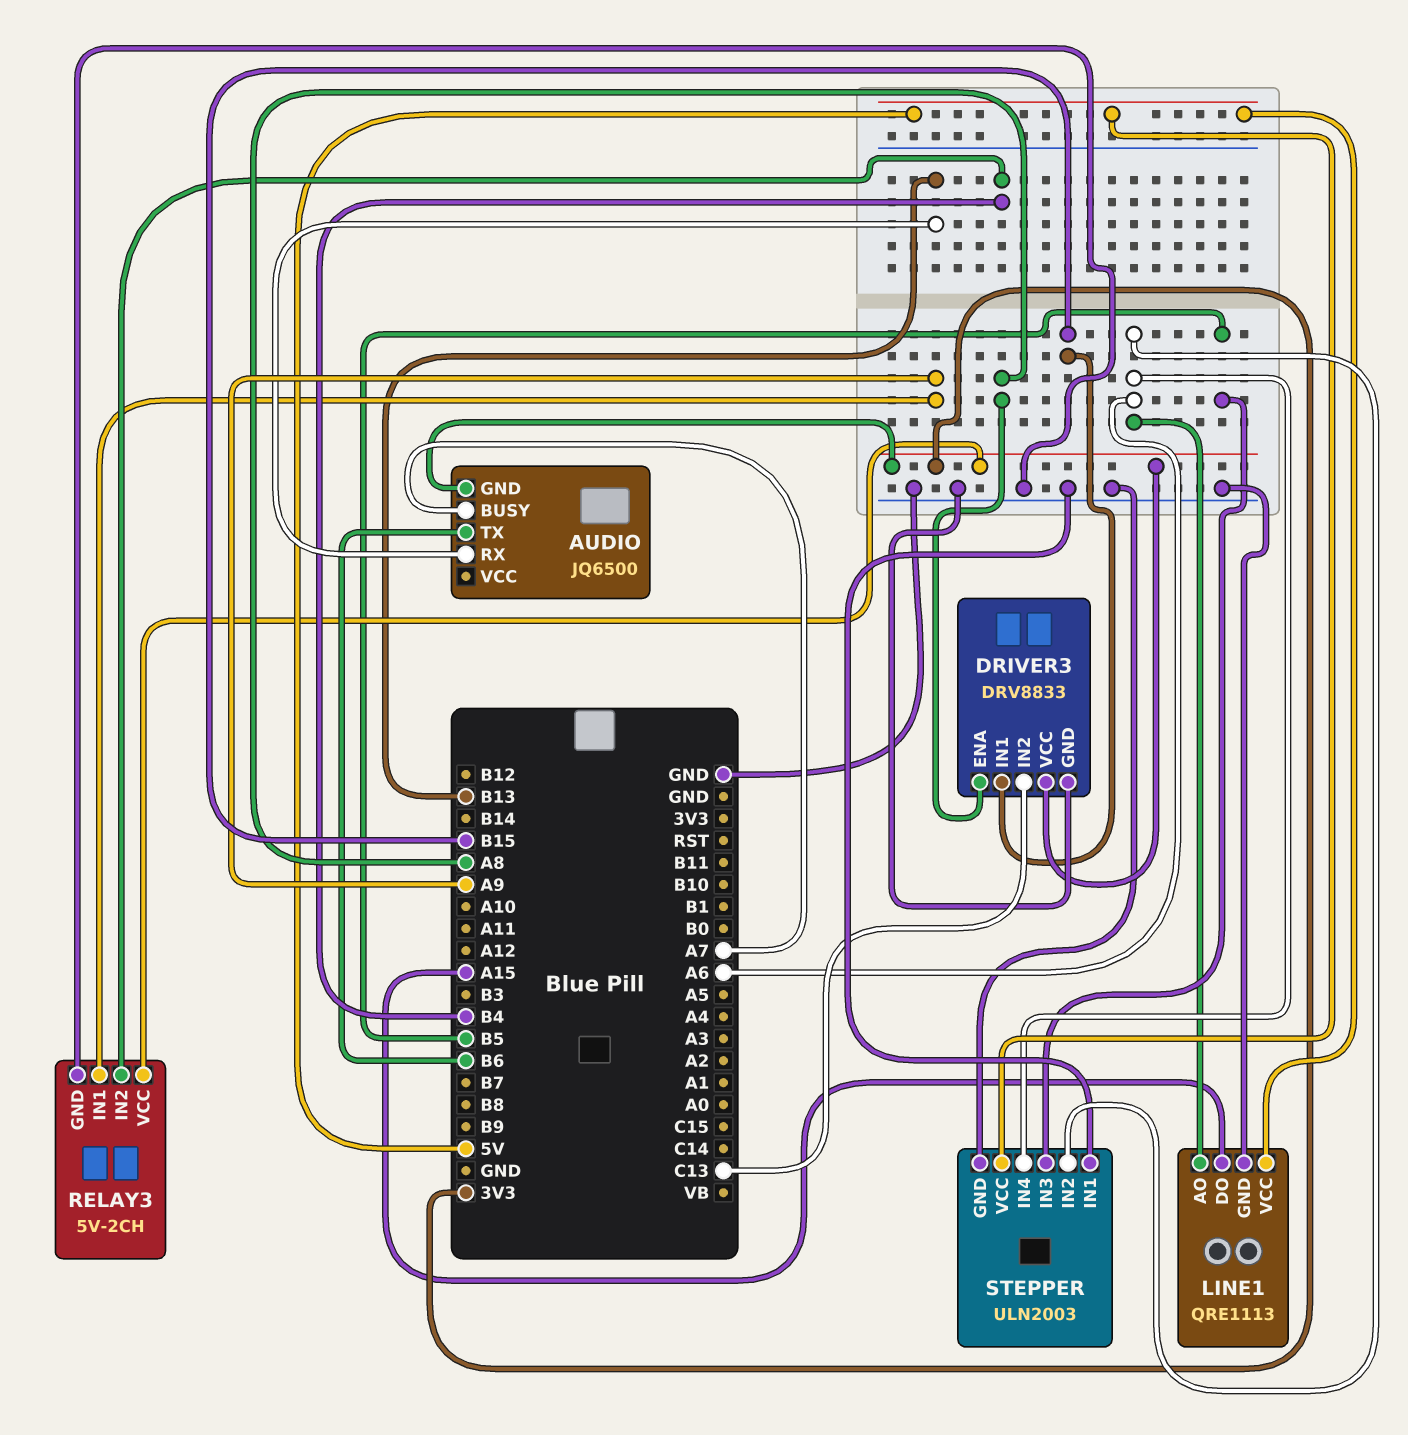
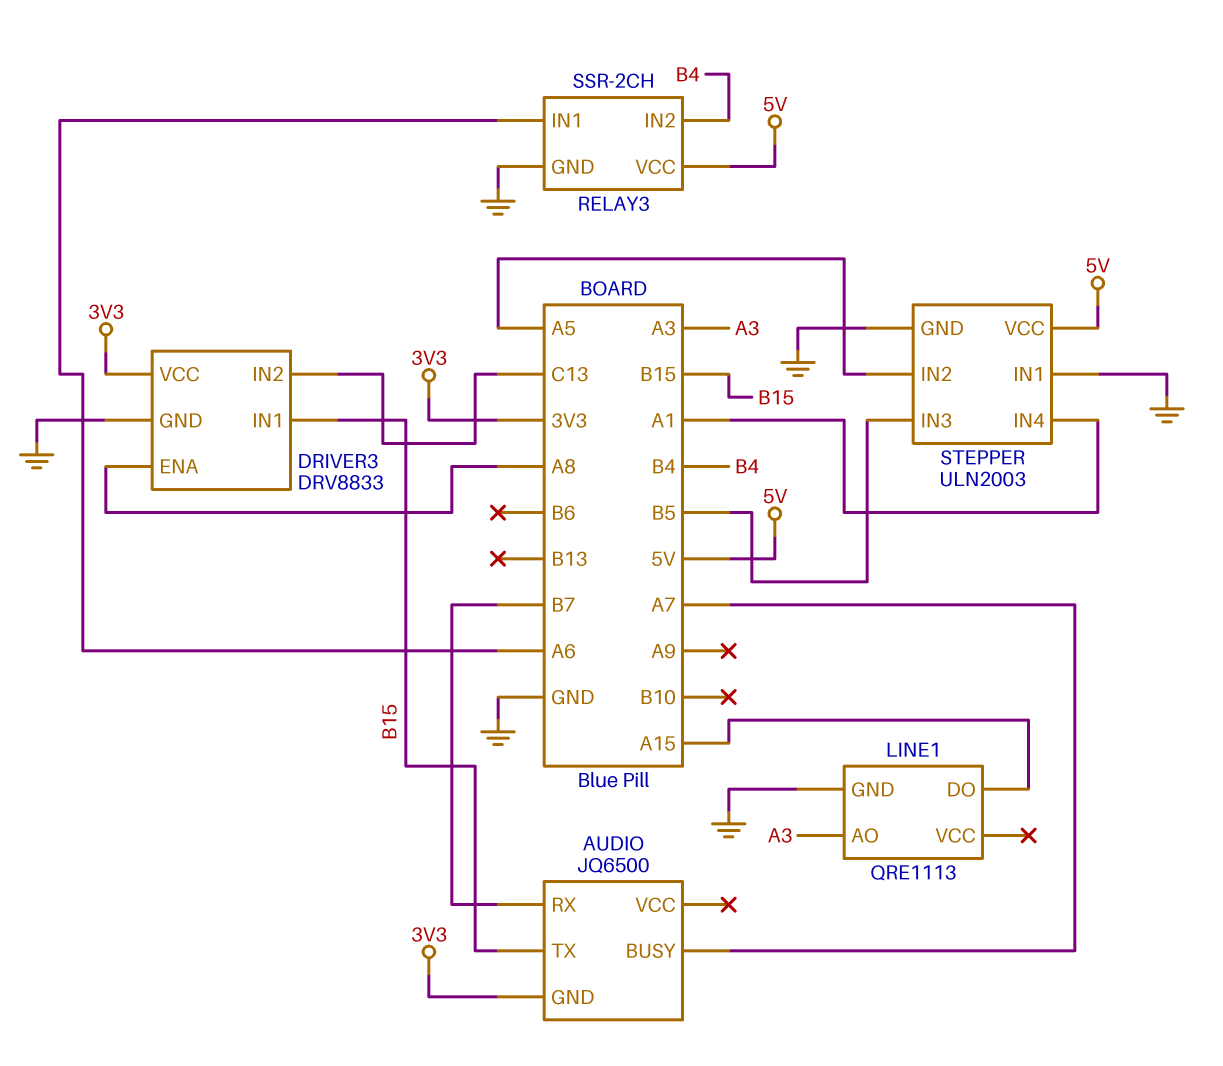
AUDIO pin RX: B13 -> B7
AUDIO pin TX: B6 -> B15
LINE1 pin AO: A6 -> A3
LINE1 pin VCC: 5V -> none
RELAY3: 5V-2CH -> SSR-2CH
RELAY3 pin IN1: A9 -> A6
RELAY3 pin VCC: 3V3 -> 5V
STEPPER pin IN2: A6 -> A5
STEPPER pin IN4: A6 -> A1

